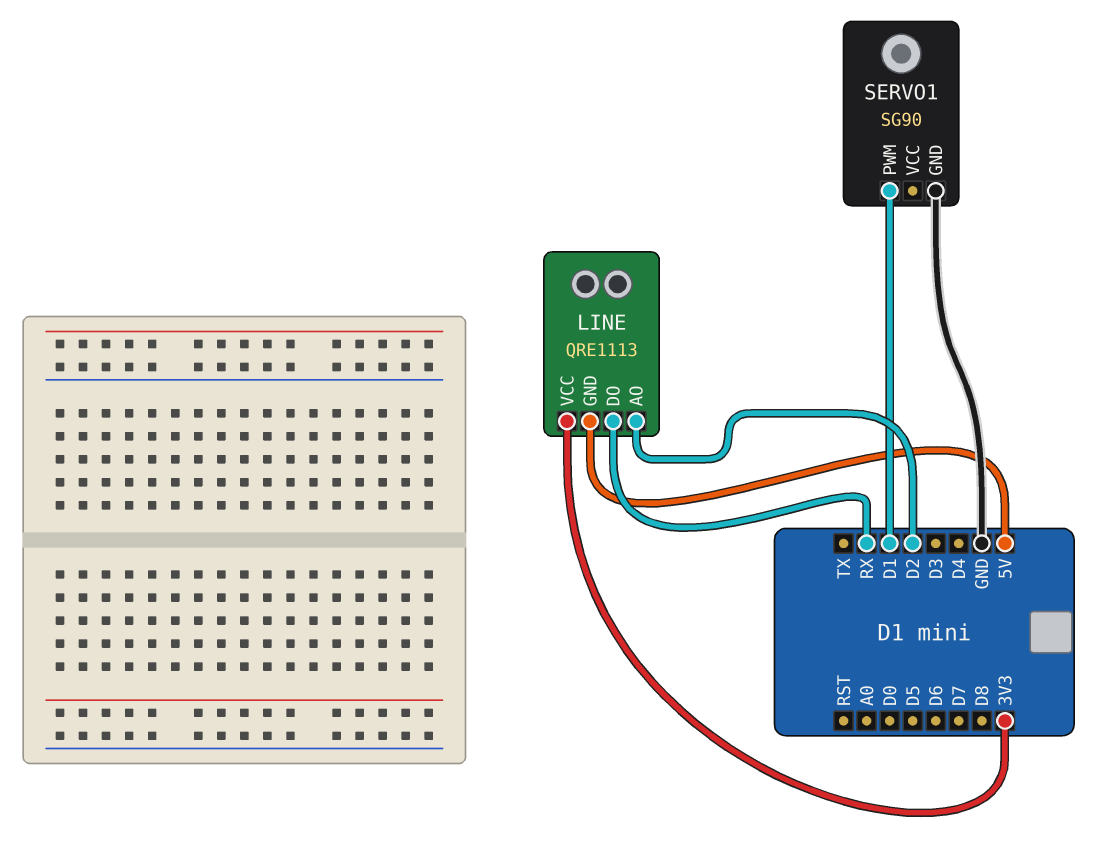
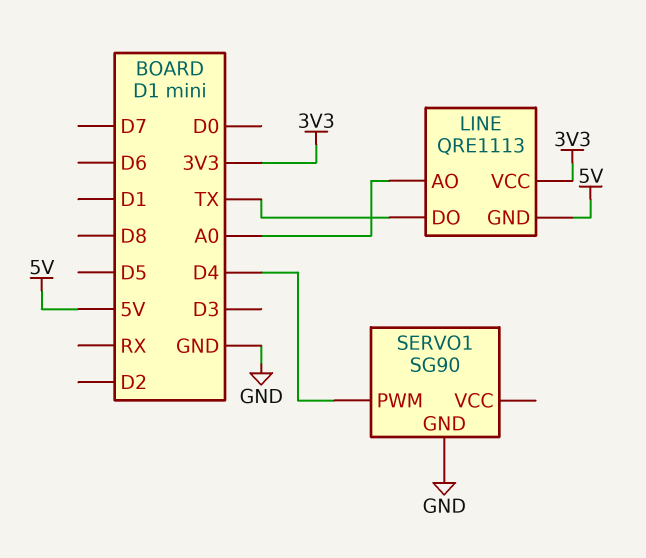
LINE pin AO: D2 -> A0
LINE pin DO: RX -> TX
SERVO1 pin PWM: D1 -> D4

